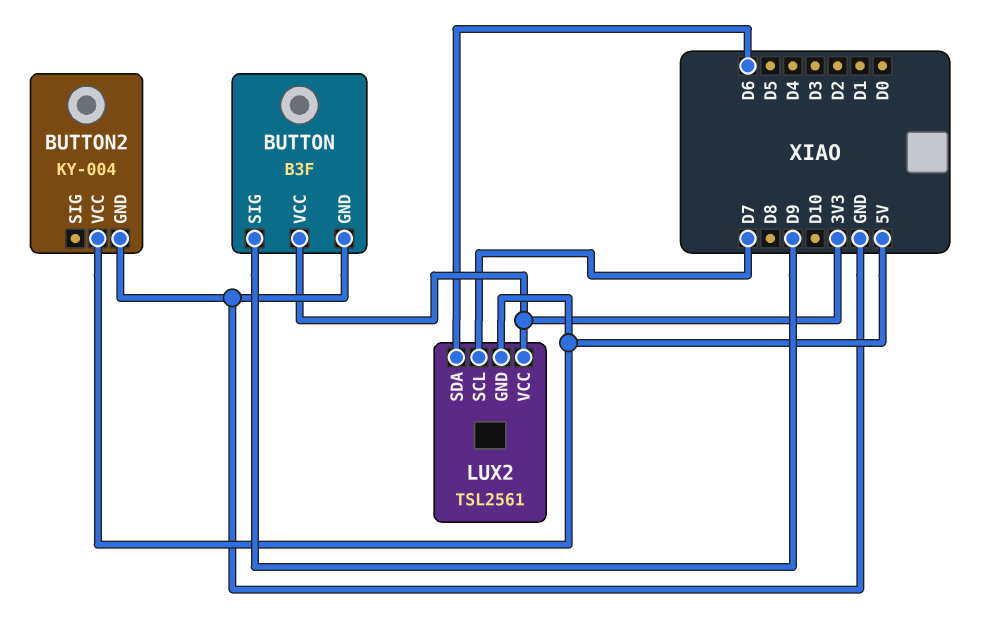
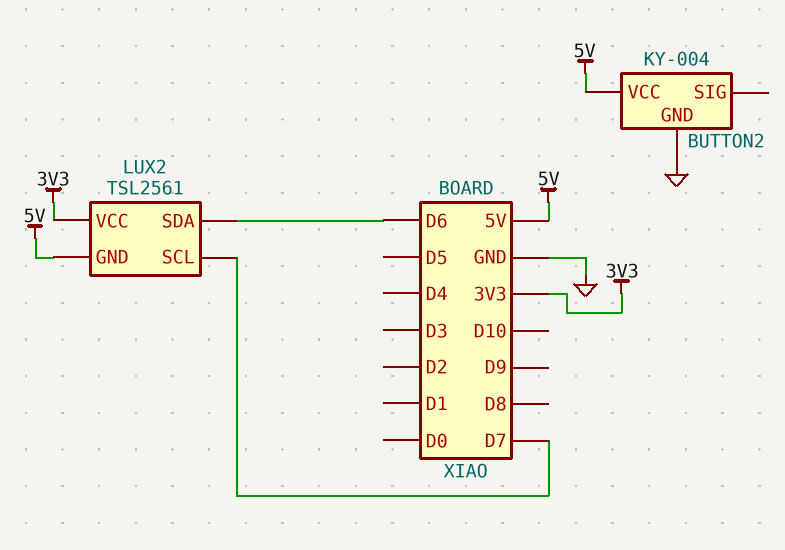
BUTTON: B3F -> none
BUTTON pin GND: GND -> none
BUTTON pin SIG: D9 -> none
BUTTON pin VCC: 3V3 -> none

